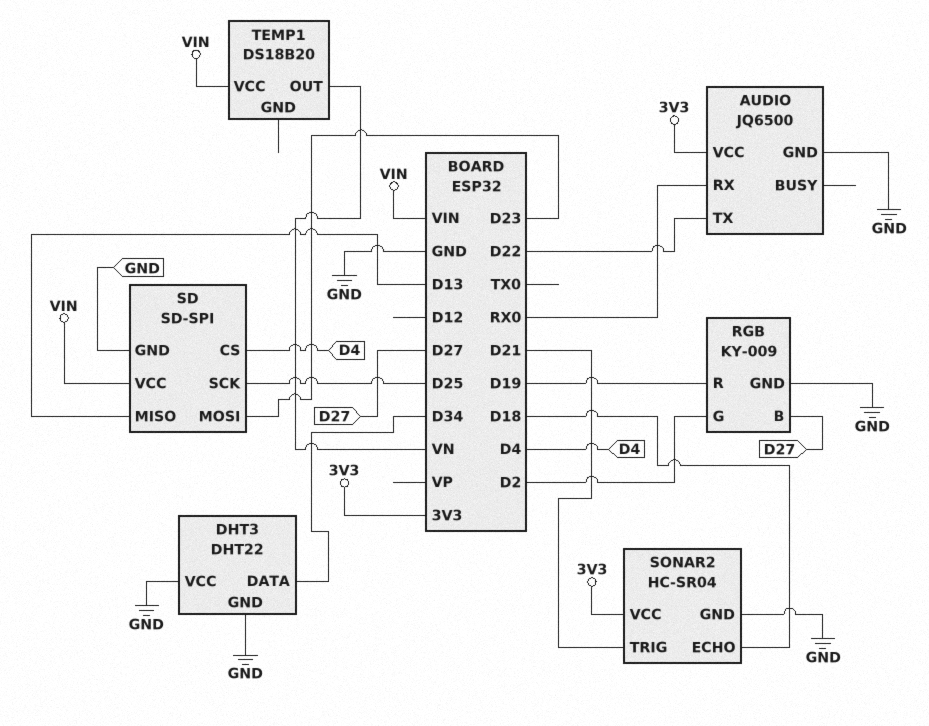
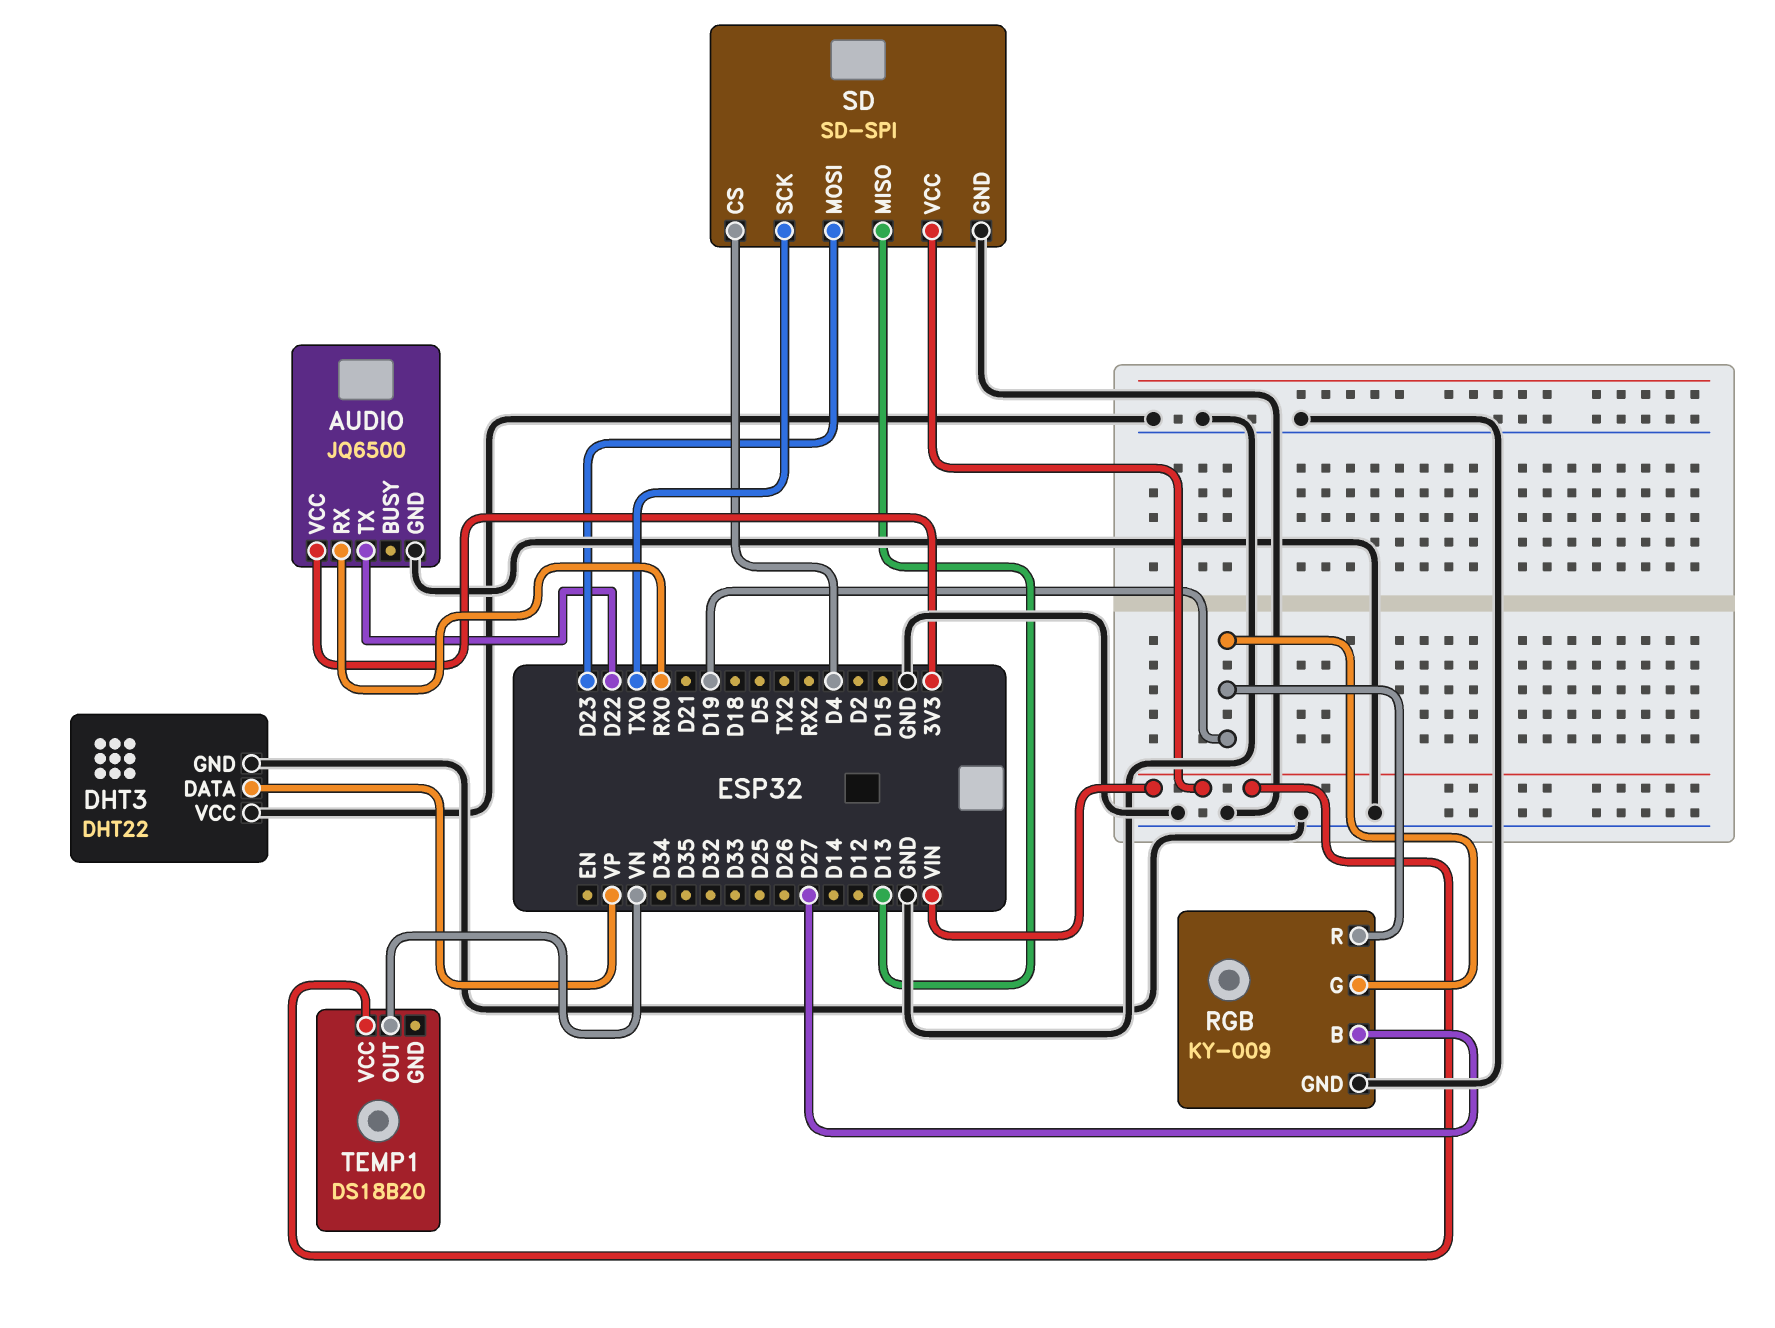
DHT3 pin DATA: D34 -> VP
RGB pin G: D2 -> D19
SD pin SCK: D25 -> TX0
SONAR2: HC-SR04 -> none
SONAR2 pin ECHO: D18 -> none
SONAR2 pin GND: GND -> none
SONAR2 pin TRIG: D21 -> none
SONAR2 pin VCC: 3V3 -> none

